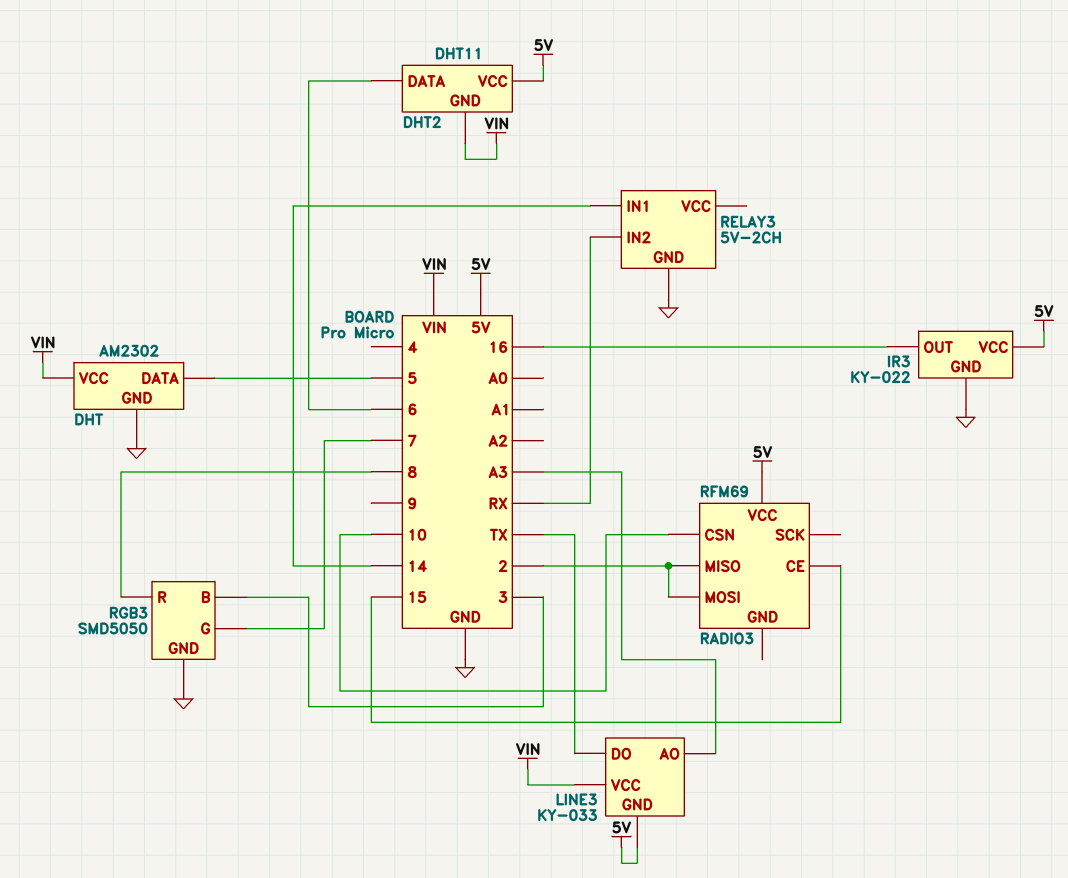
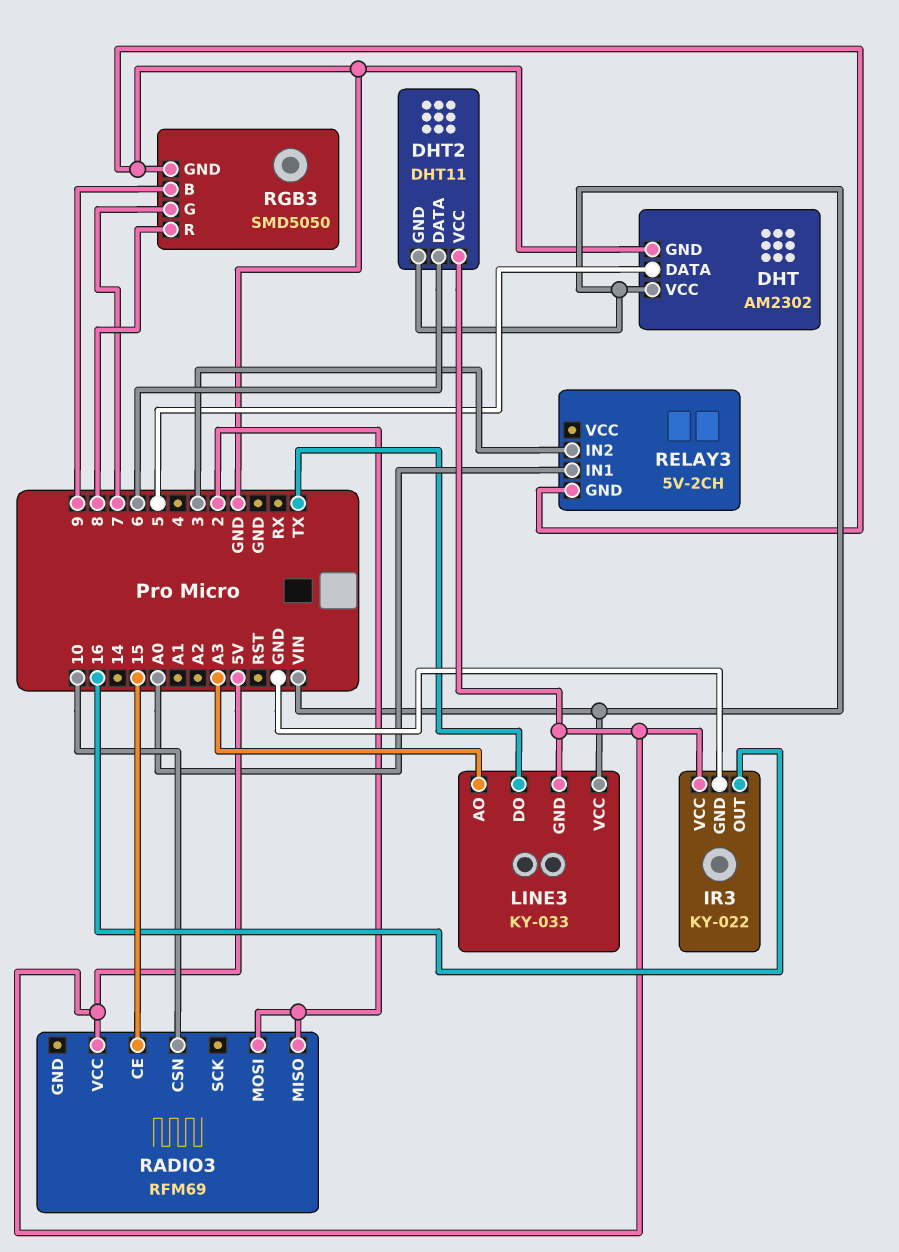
RELAY3 pin IN1: 14 -> A0
RELAY3 pin IN2: RX -> 3
RGB3 pin B: 3 -> 9

